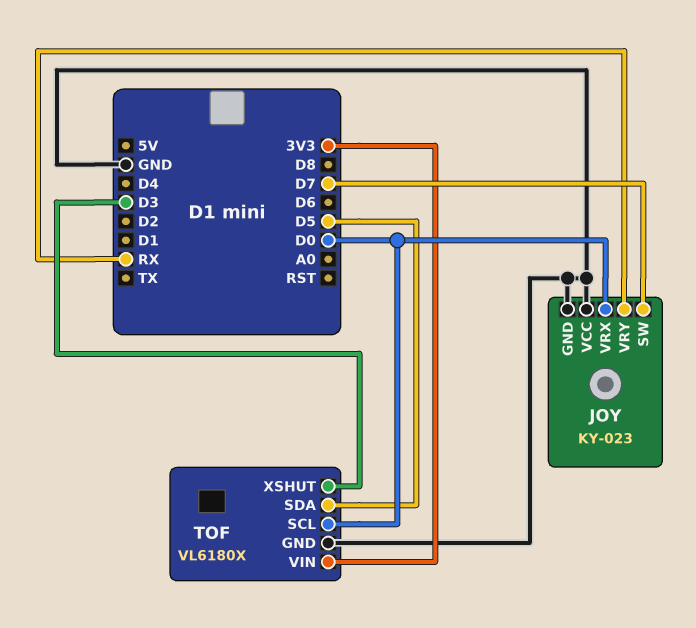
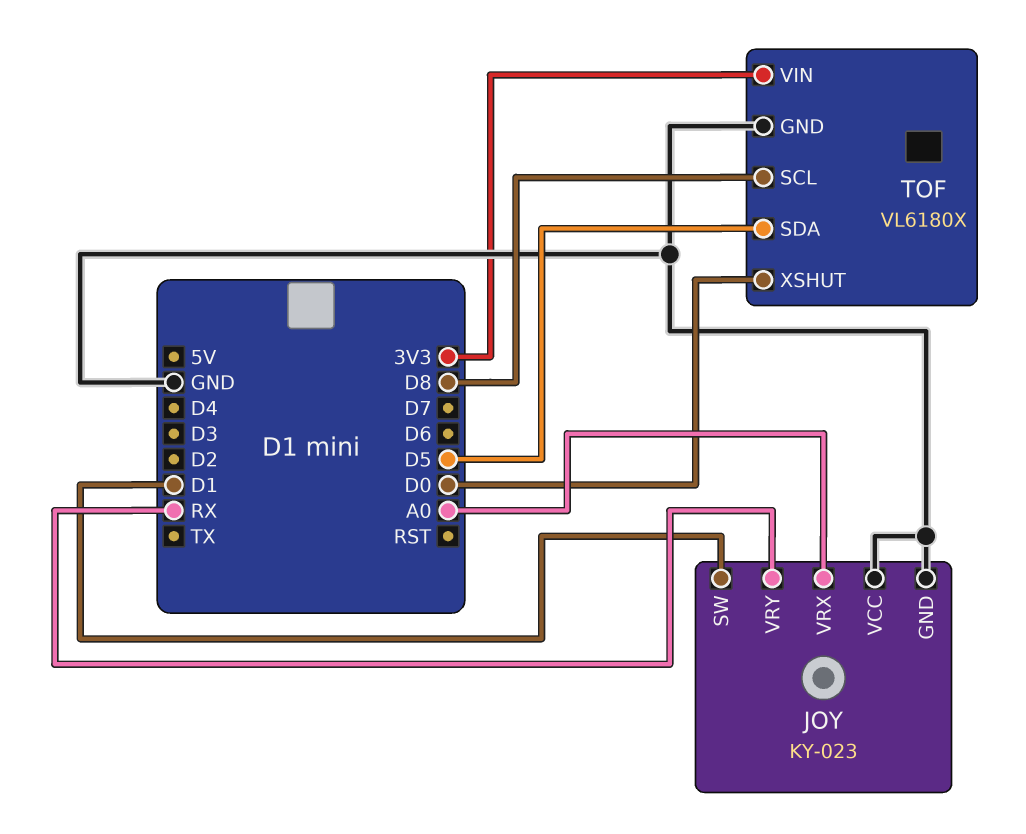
JOY pin SW: D7 -> D1
JOY pin VRX: D0 -> A0
TOF pin SCL: D0 -> D8
TOF pin XSHUT: D3 -> D0

